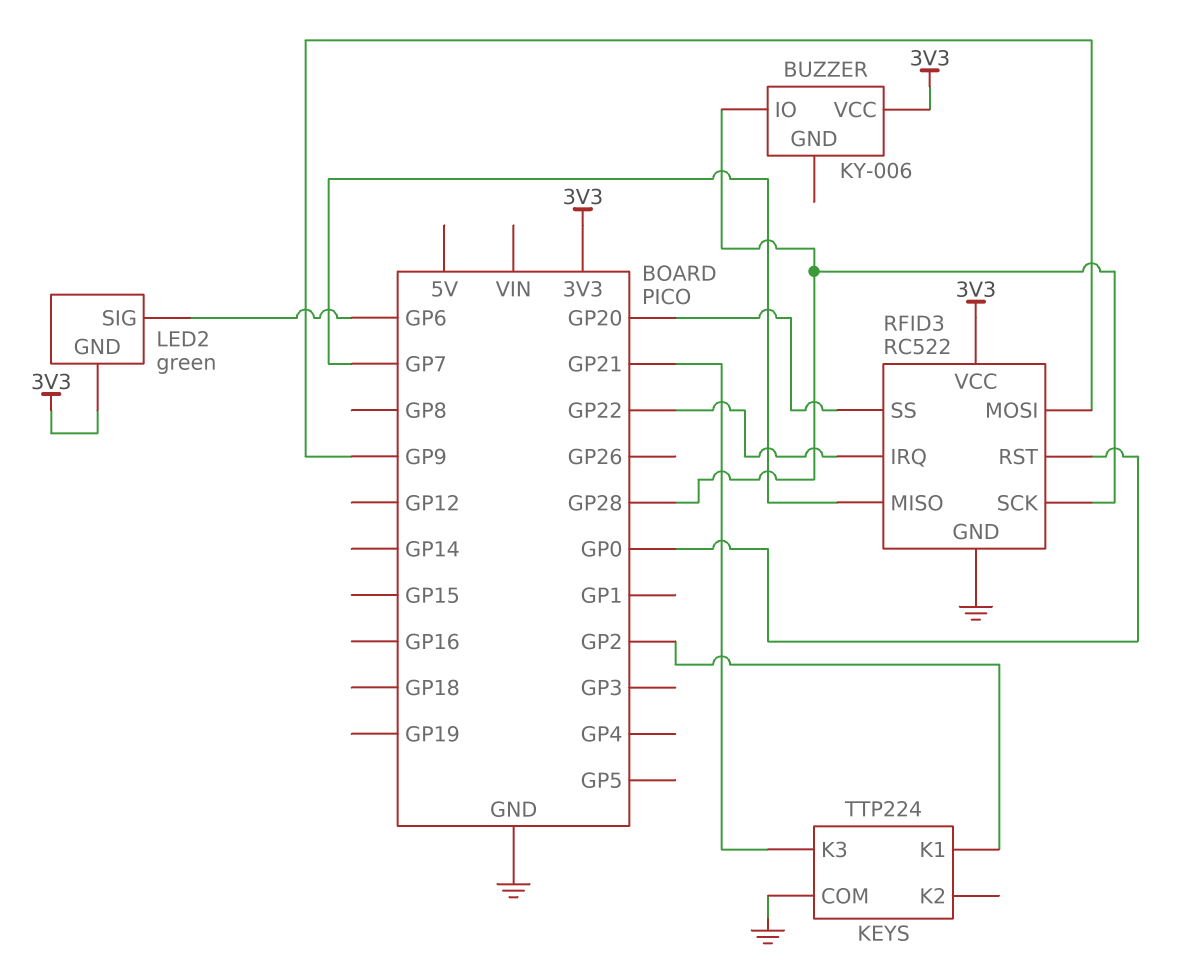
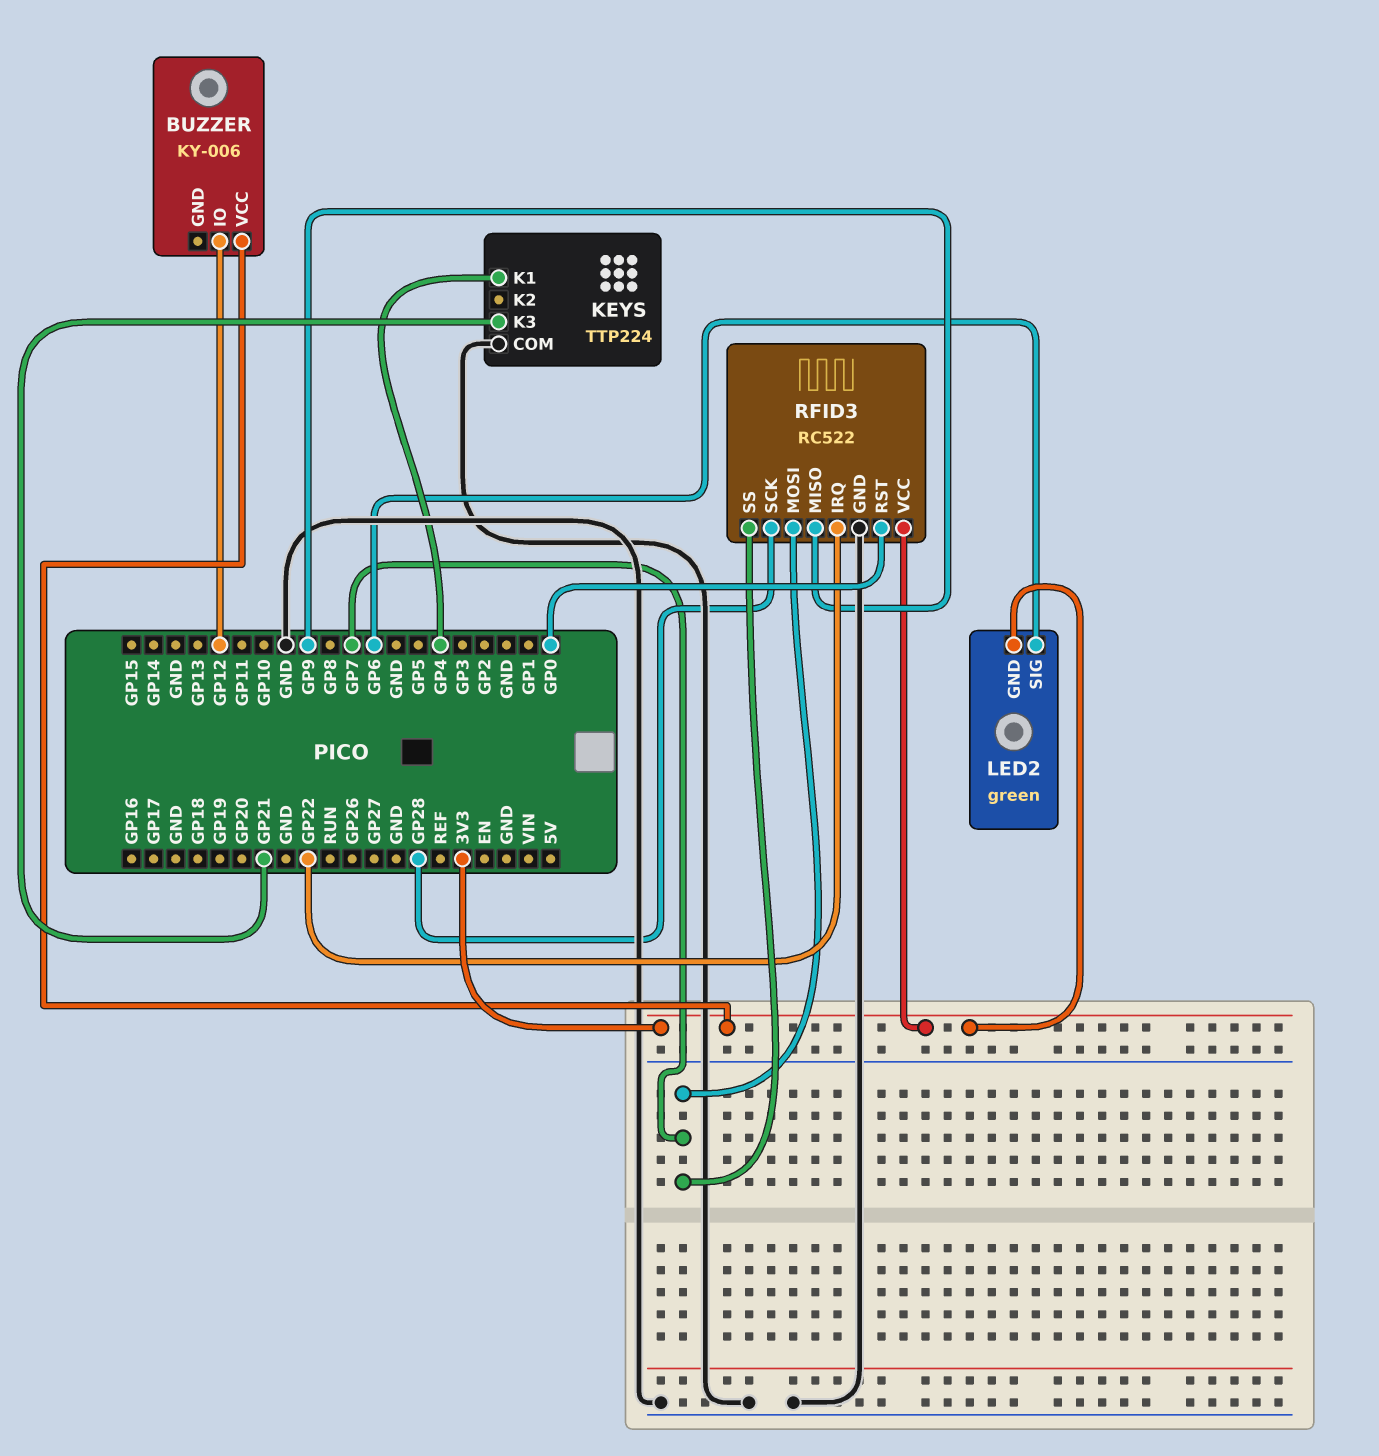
BUZZER pin IO: GP28 -> GP12
KEYS pin K1: GP2 -> GP4
RFID3 pin MISO: GP7 -> GP9
RFID3 pin MOSI: GP9 -> GP7
RFID3 pin SS: GP20 -> GP7

